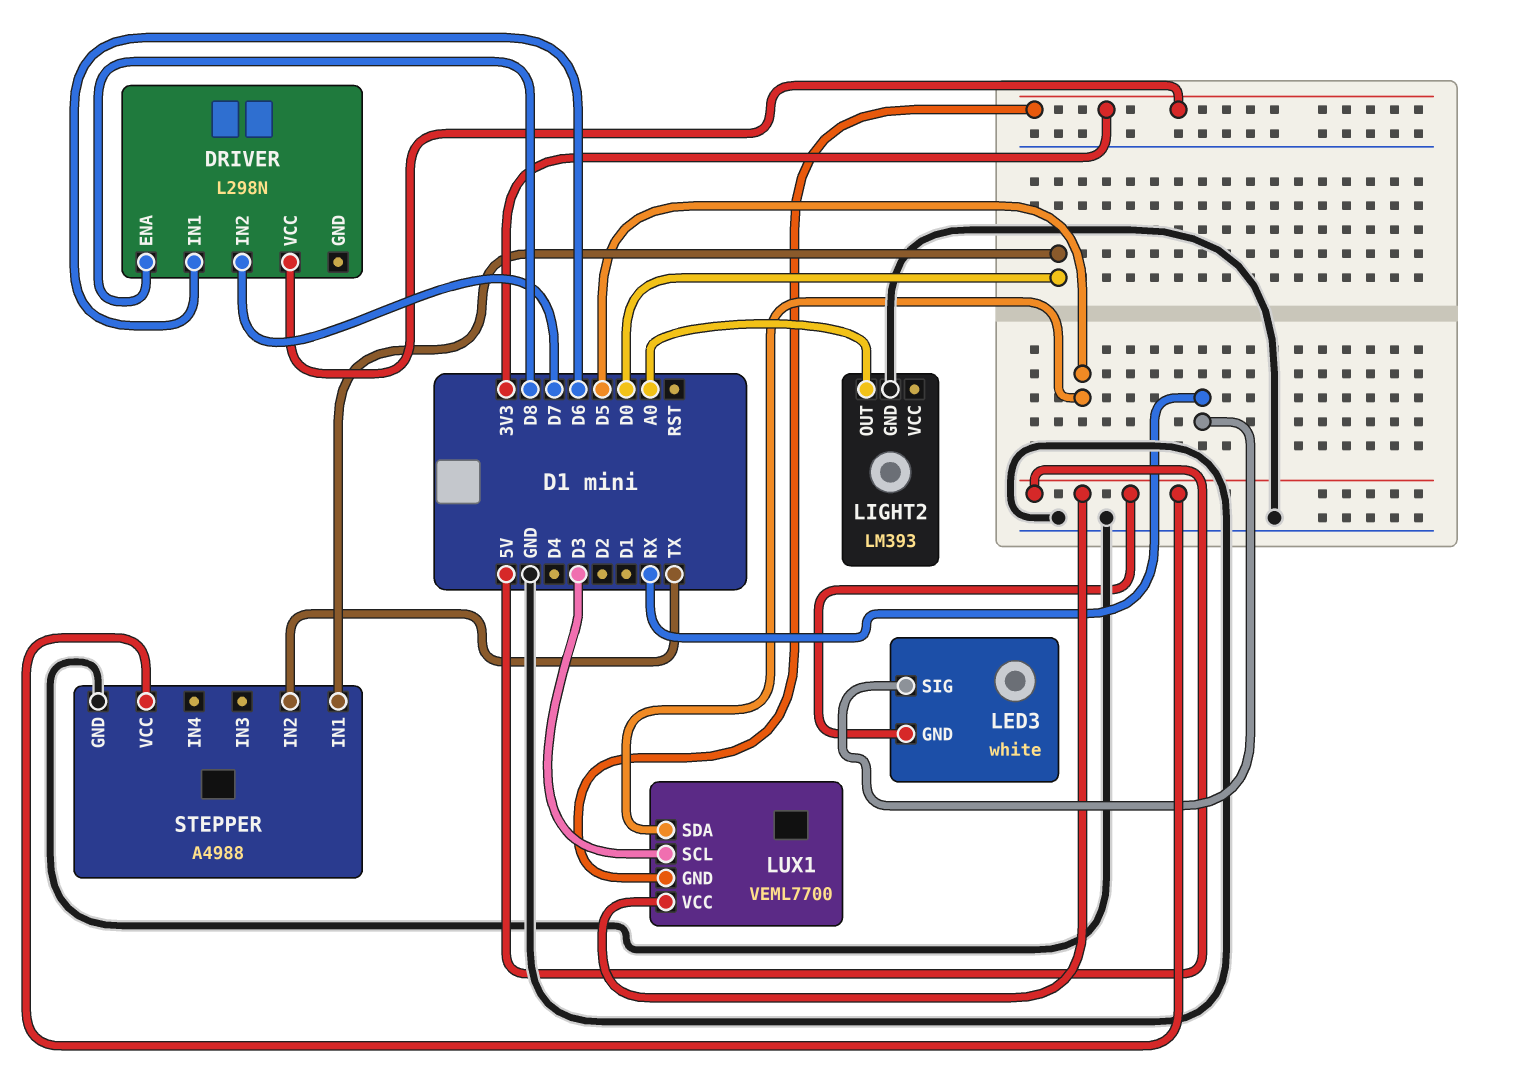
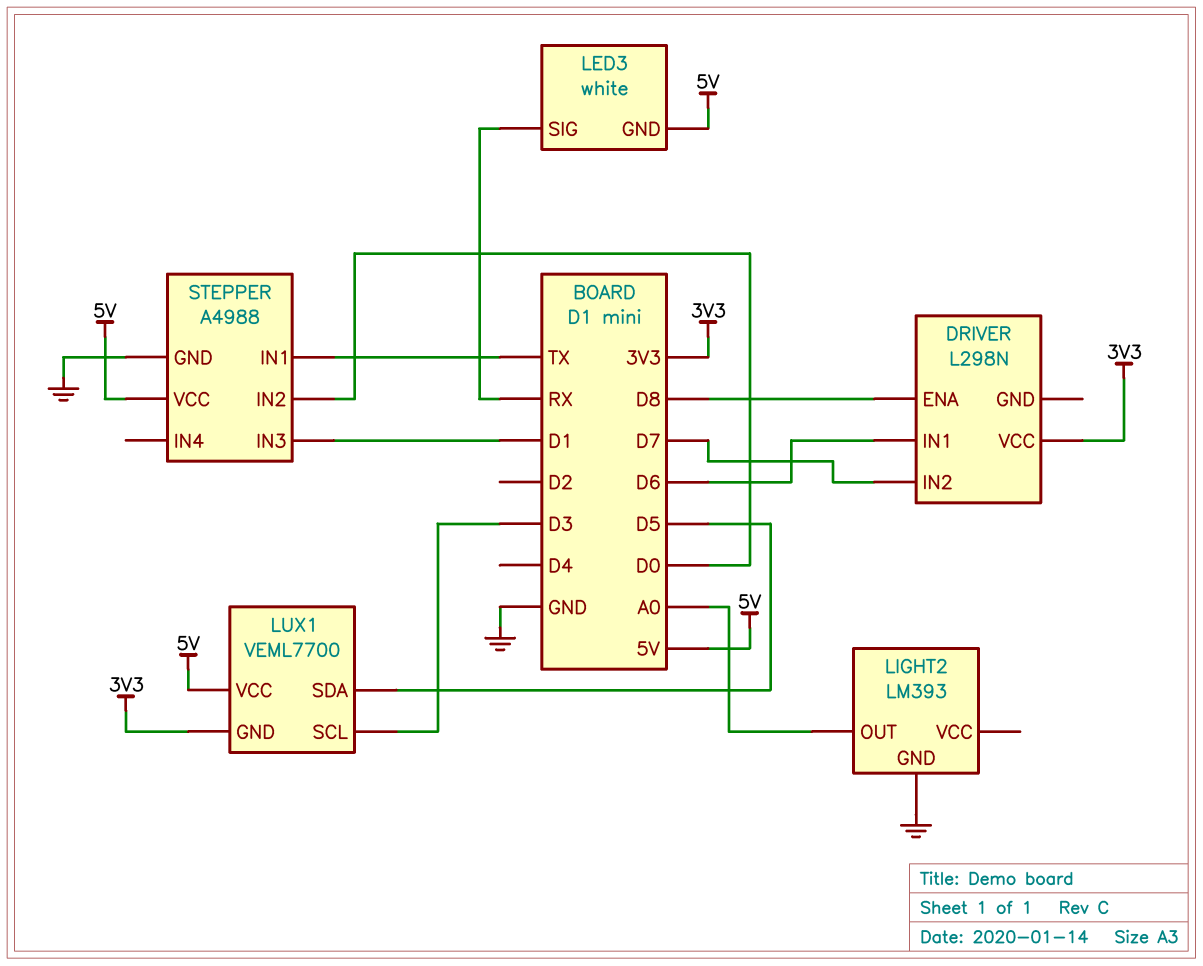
STEPPER pin IN1: D0 -> TX
STEPPER pin IN2: TX -> D0
STEPPER pin IN3: none -> D1

